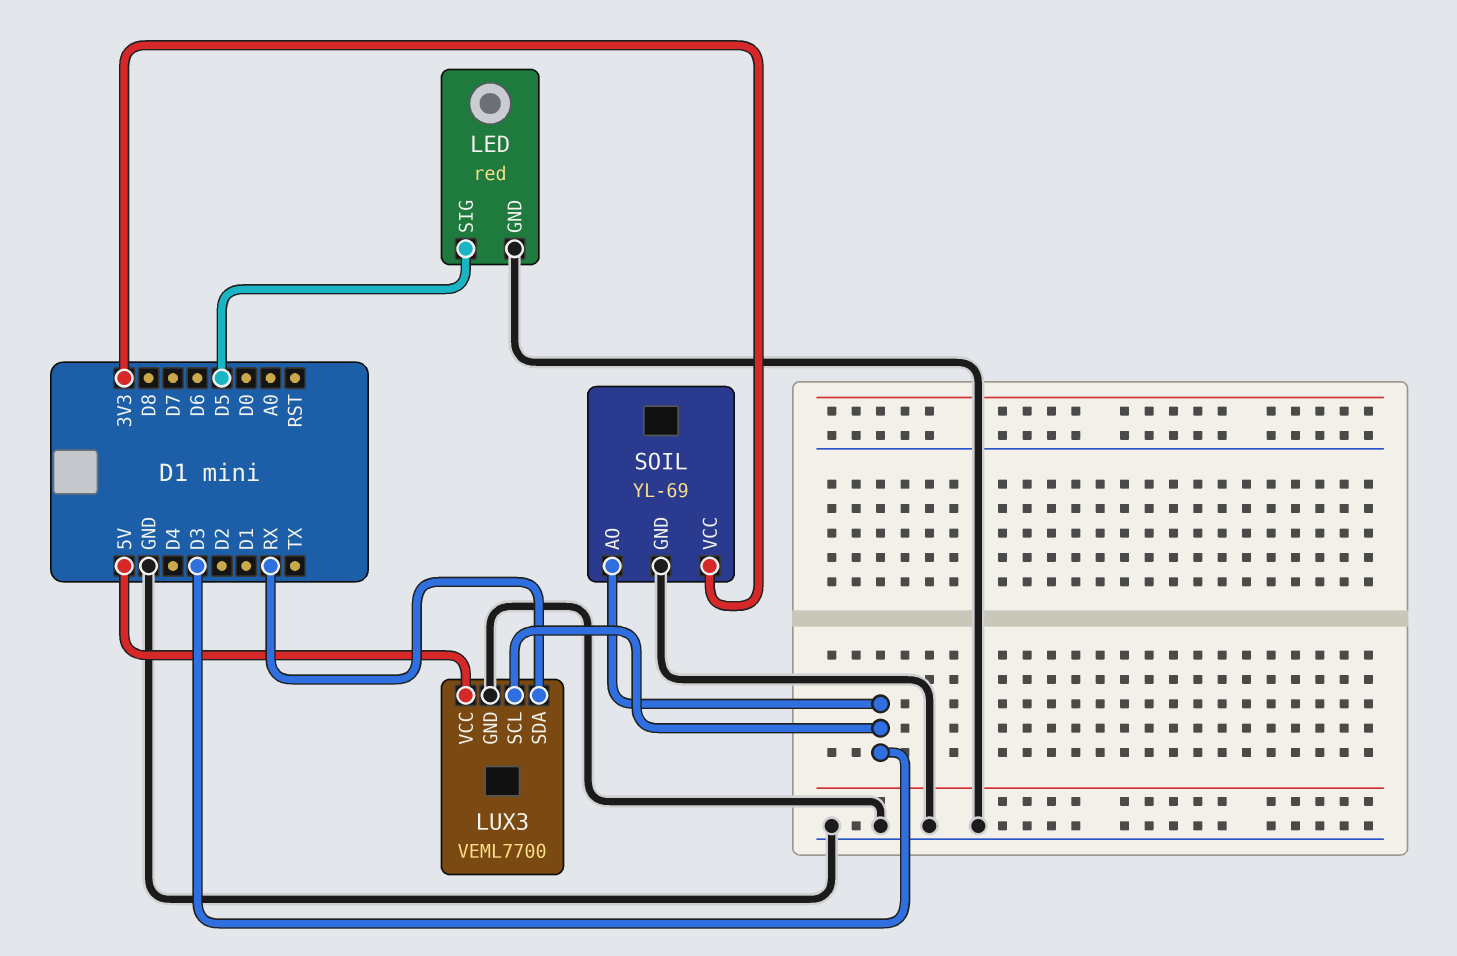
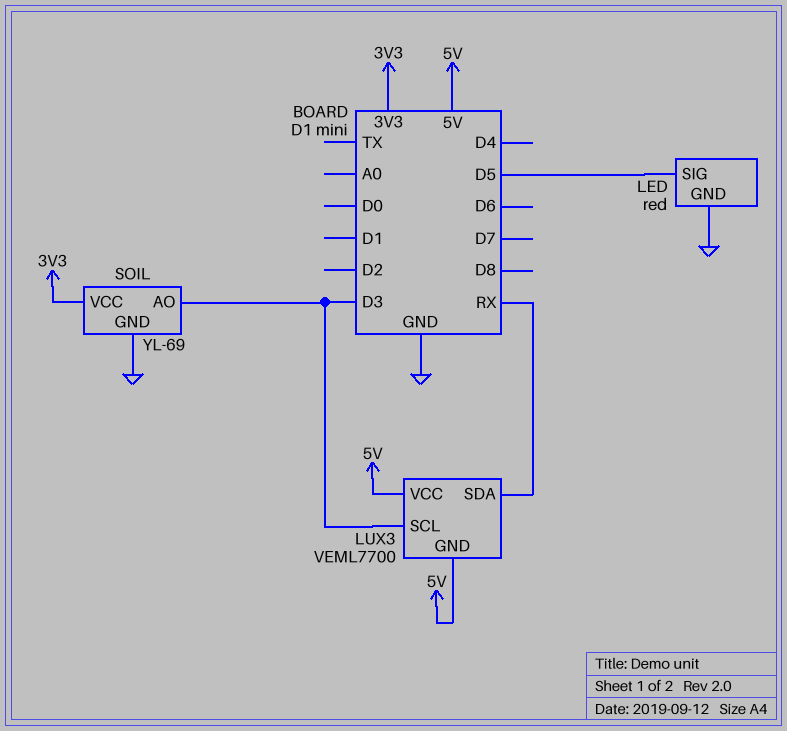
LUX3 pin GND: GND -> 5V

